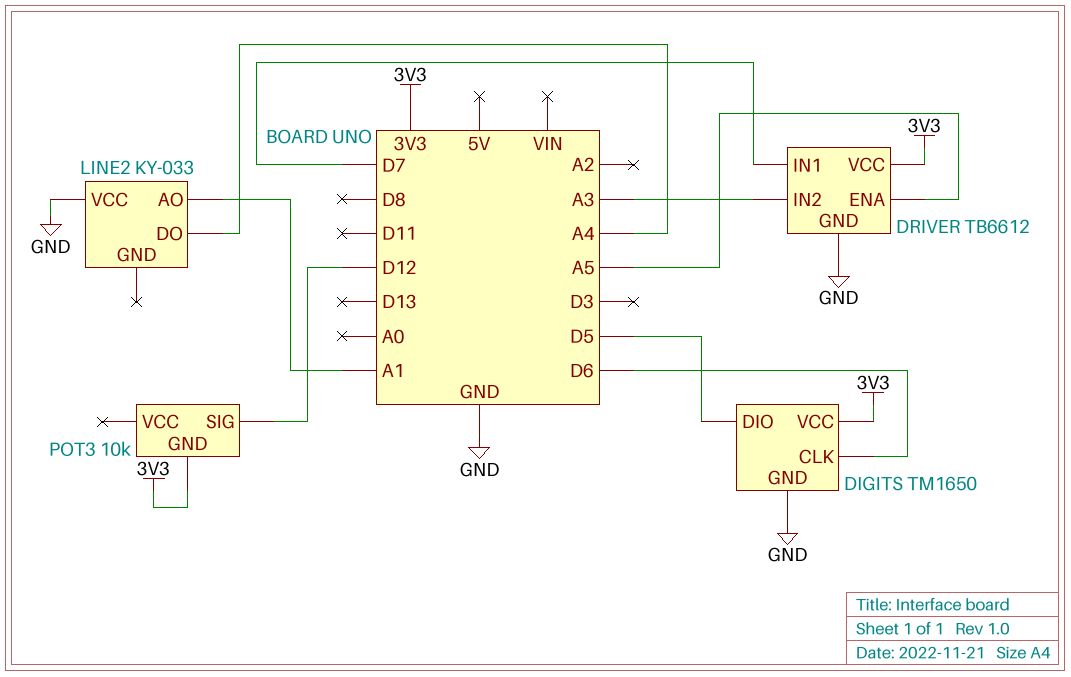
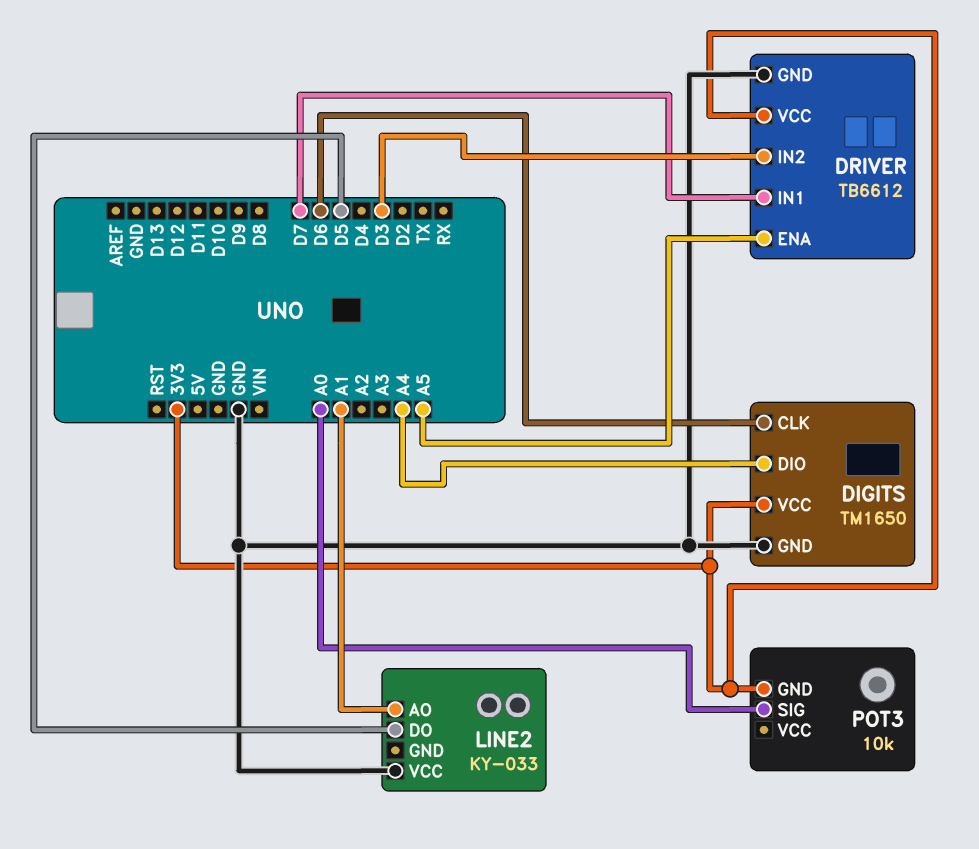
DIGITS pin DIO: D5 -> A4
DRIVER pin IN2: A3 -> D3
LINE2 pin DO: A4 -> D5
POT3 pin SIG: D12 -> A0

